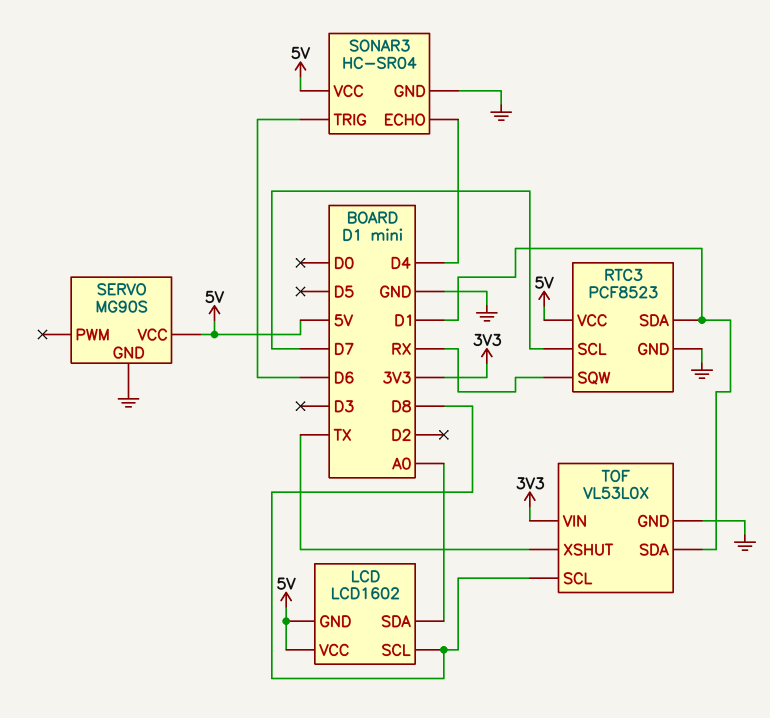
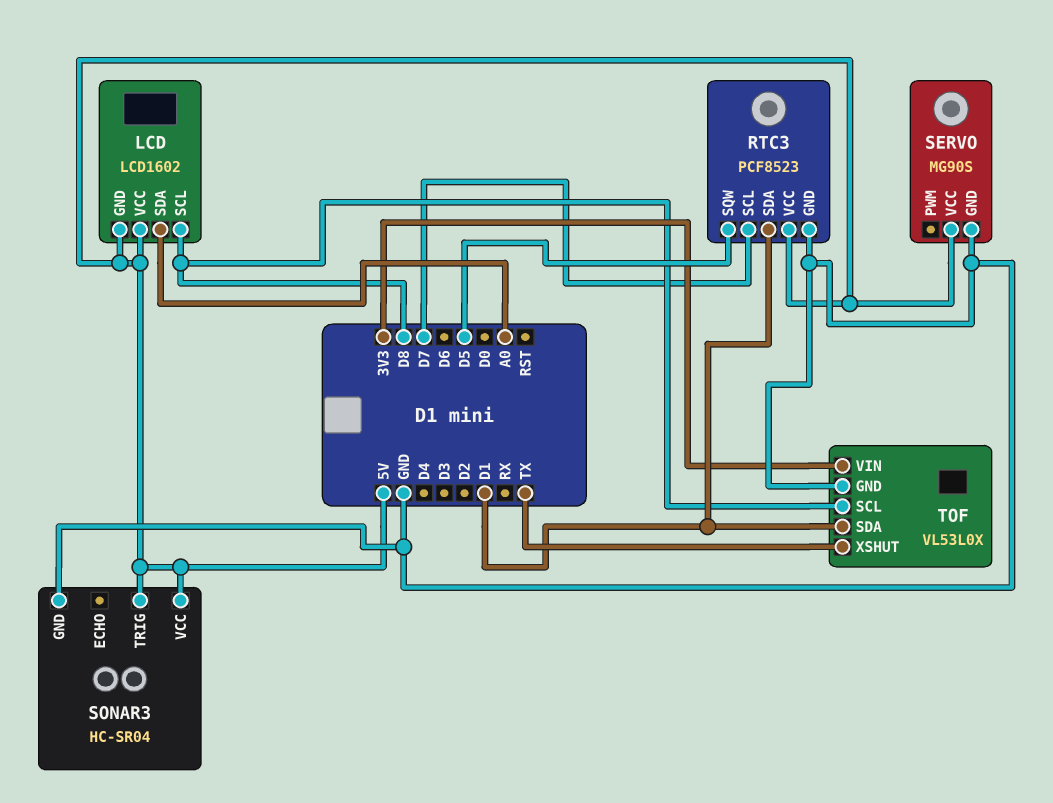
RTC3 pin SQW: RX -> D5
SONAR3 pin ECHO: D4 -> none
SONAR3 pin TRIG: D6 -> 5V

